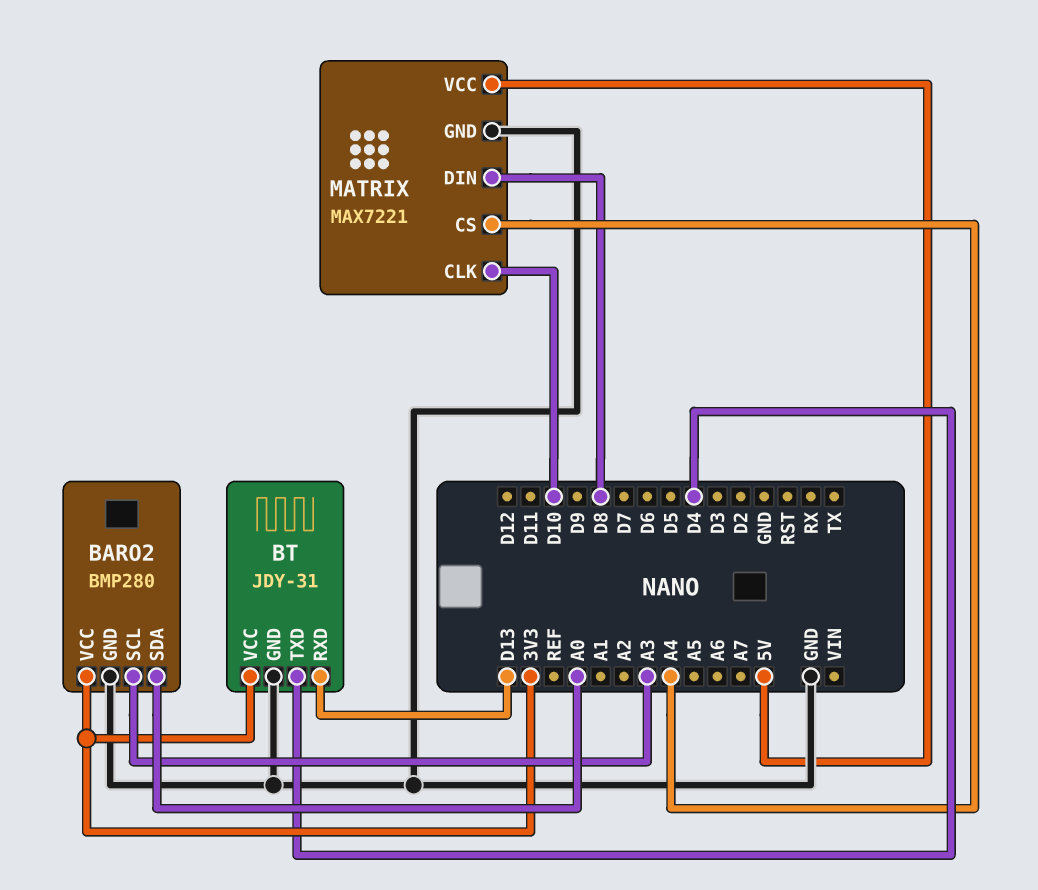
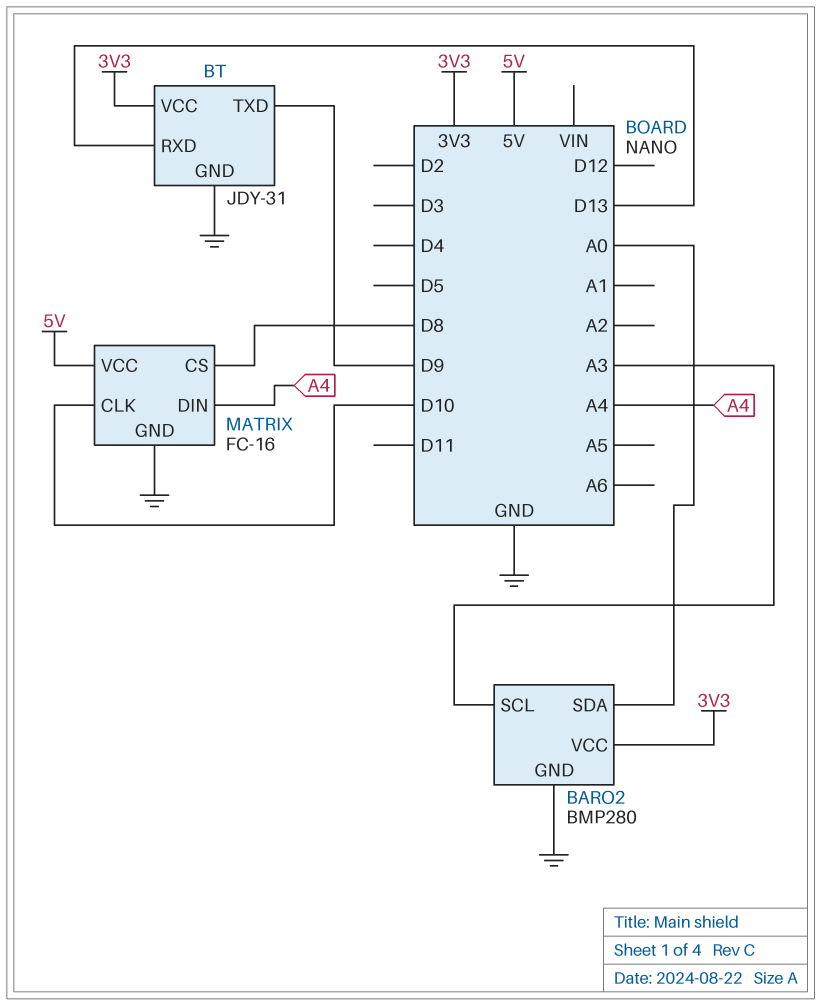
BT pin TXD: D4 -> D9
MATRIX: MAX7221 -> FC-16
MATRIX pin CS: A4 -> D8
MATRIX pin DIN: D8 -> A4

